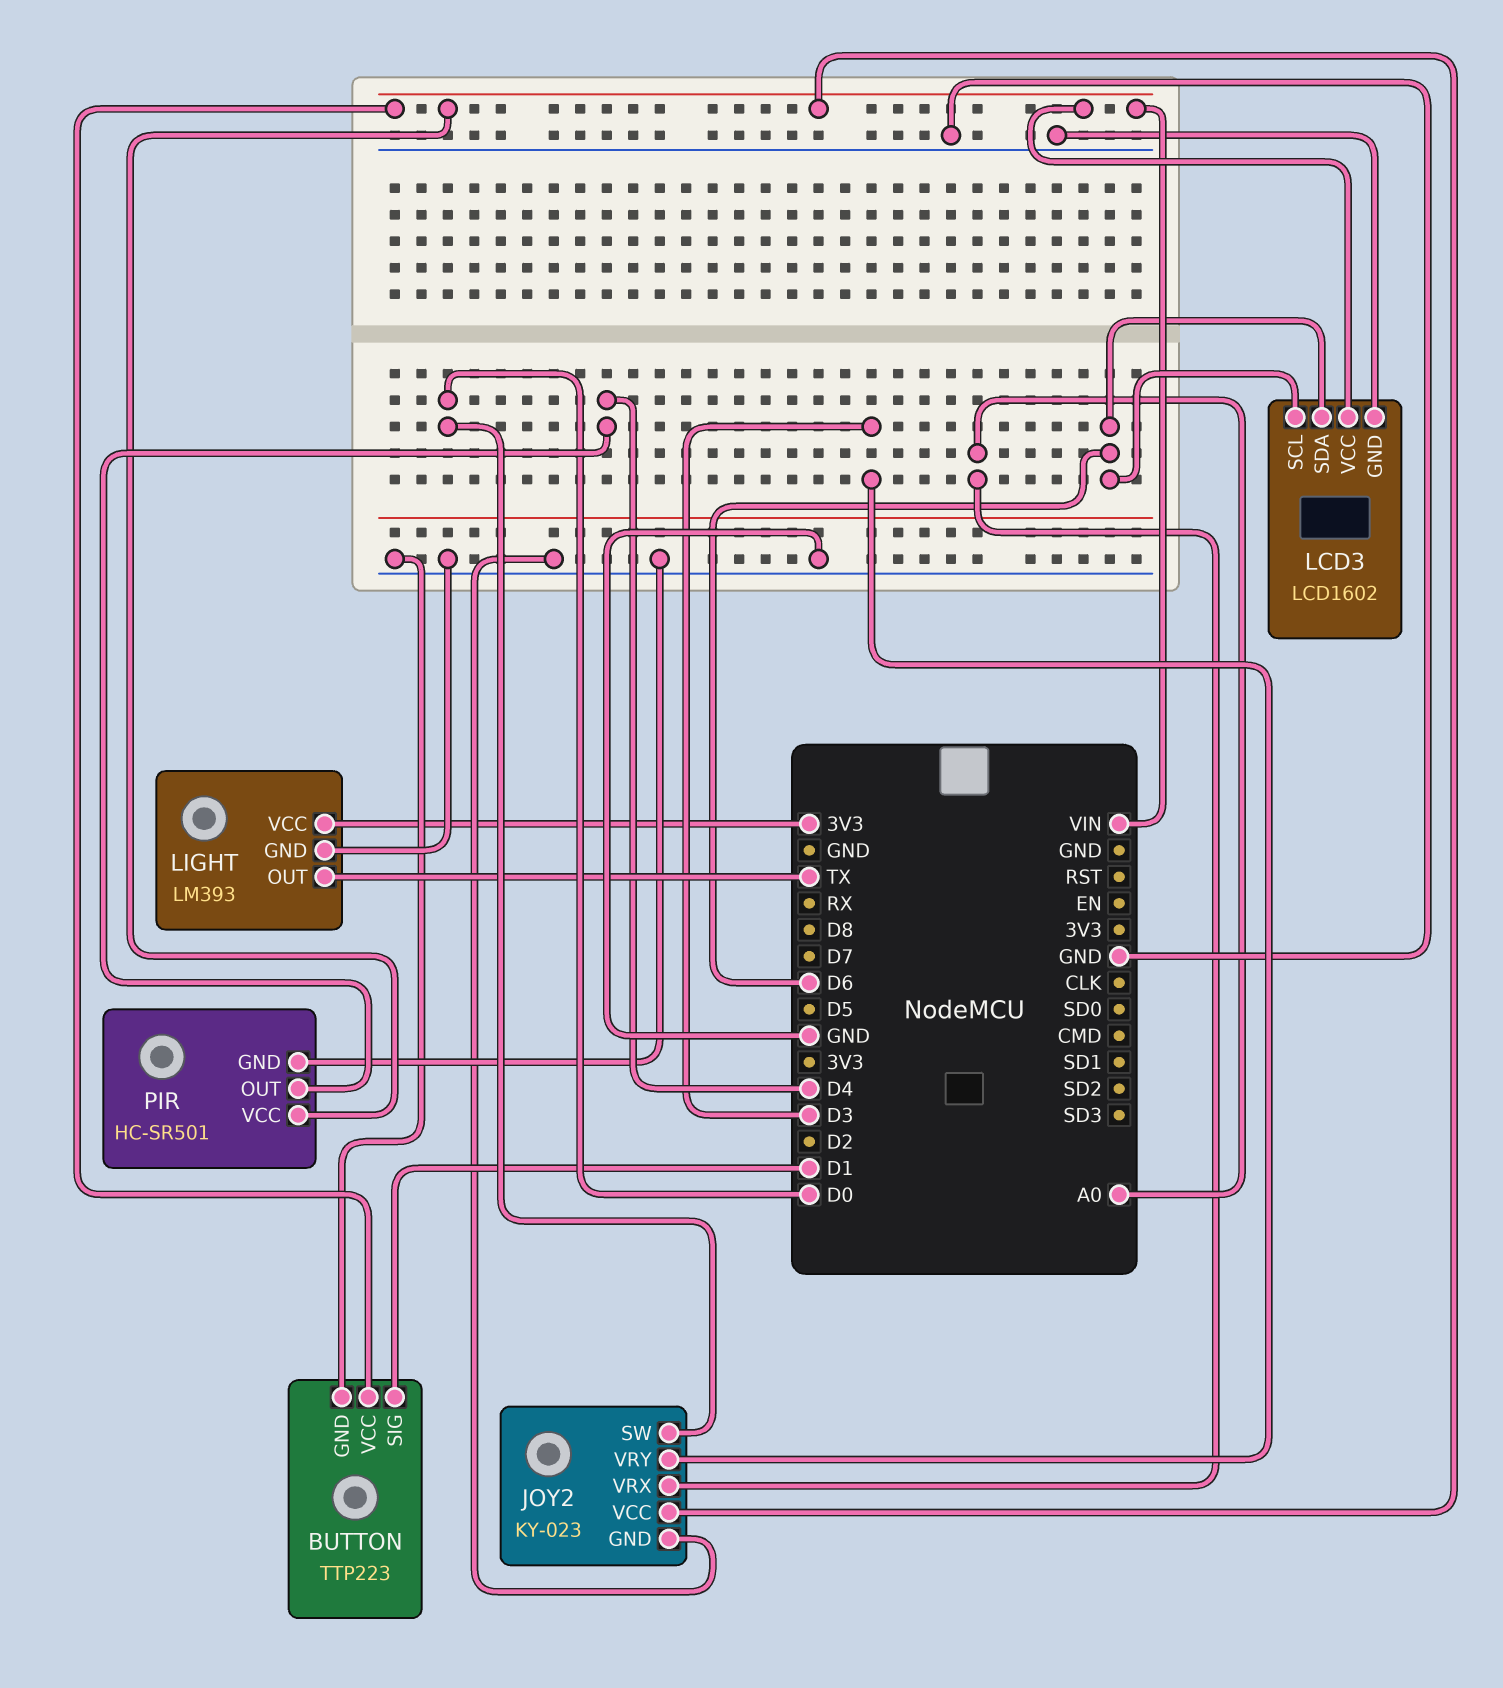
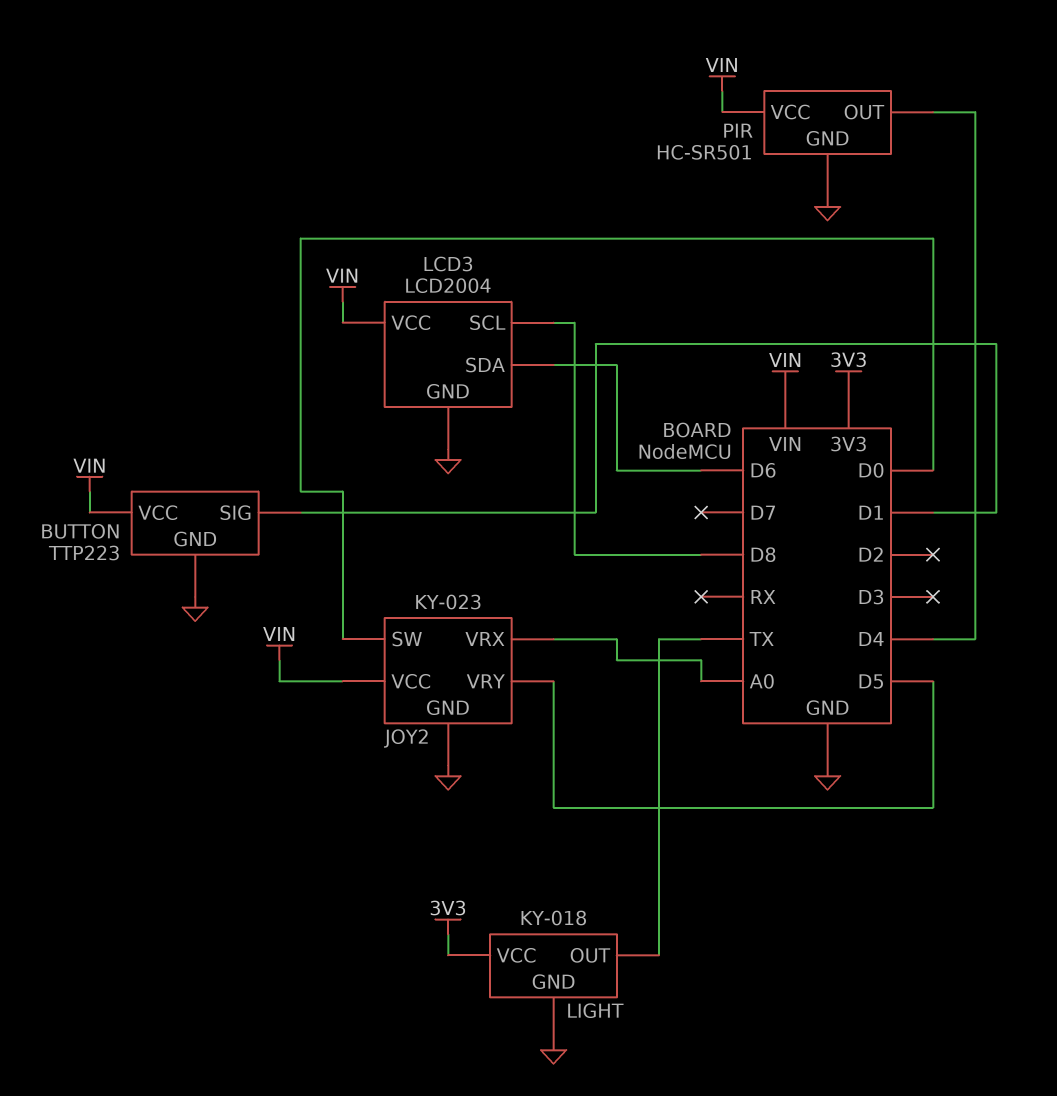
JOY2 pin VRY: D3 -> D5
LCD3: LCD1602 -> LCD2004
LCD3 pin SCL: D6 -> D8
LIGHT: LM393 -> KY-018

